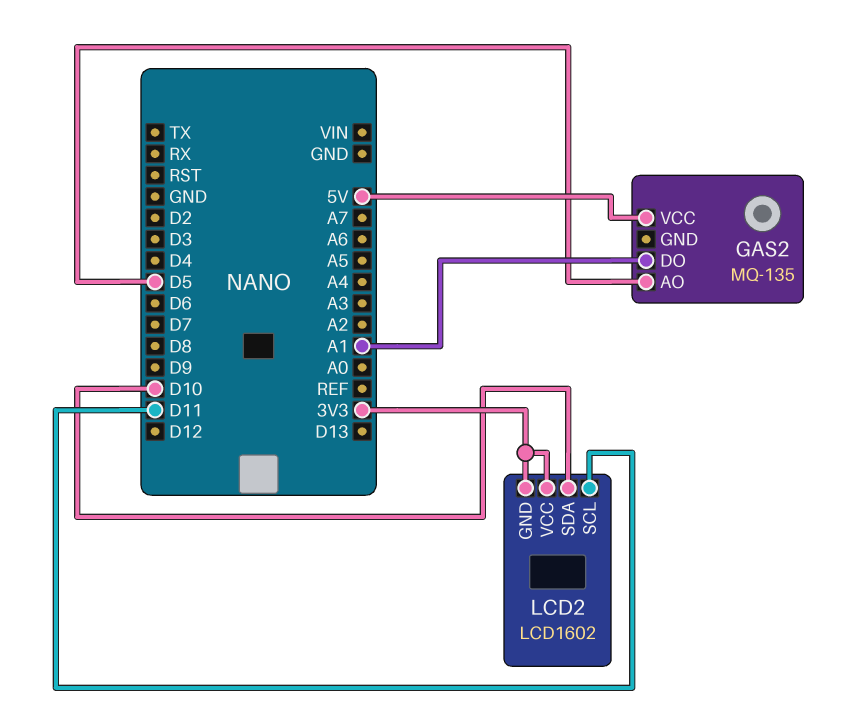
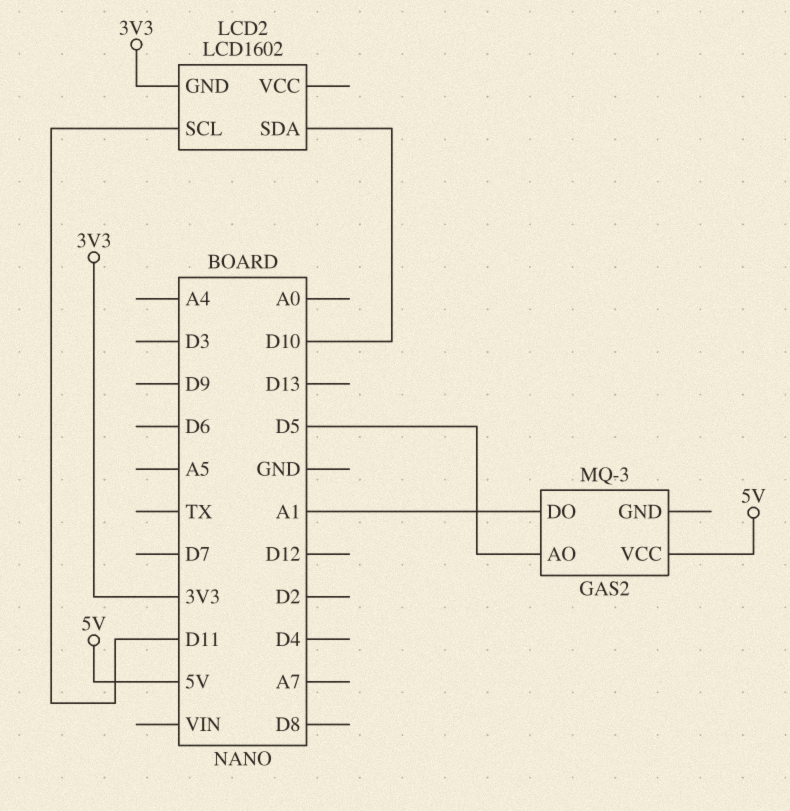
GAS2: MQ-135 -> MQ-3
LCD2 pin VCC: 3V3 -> none

